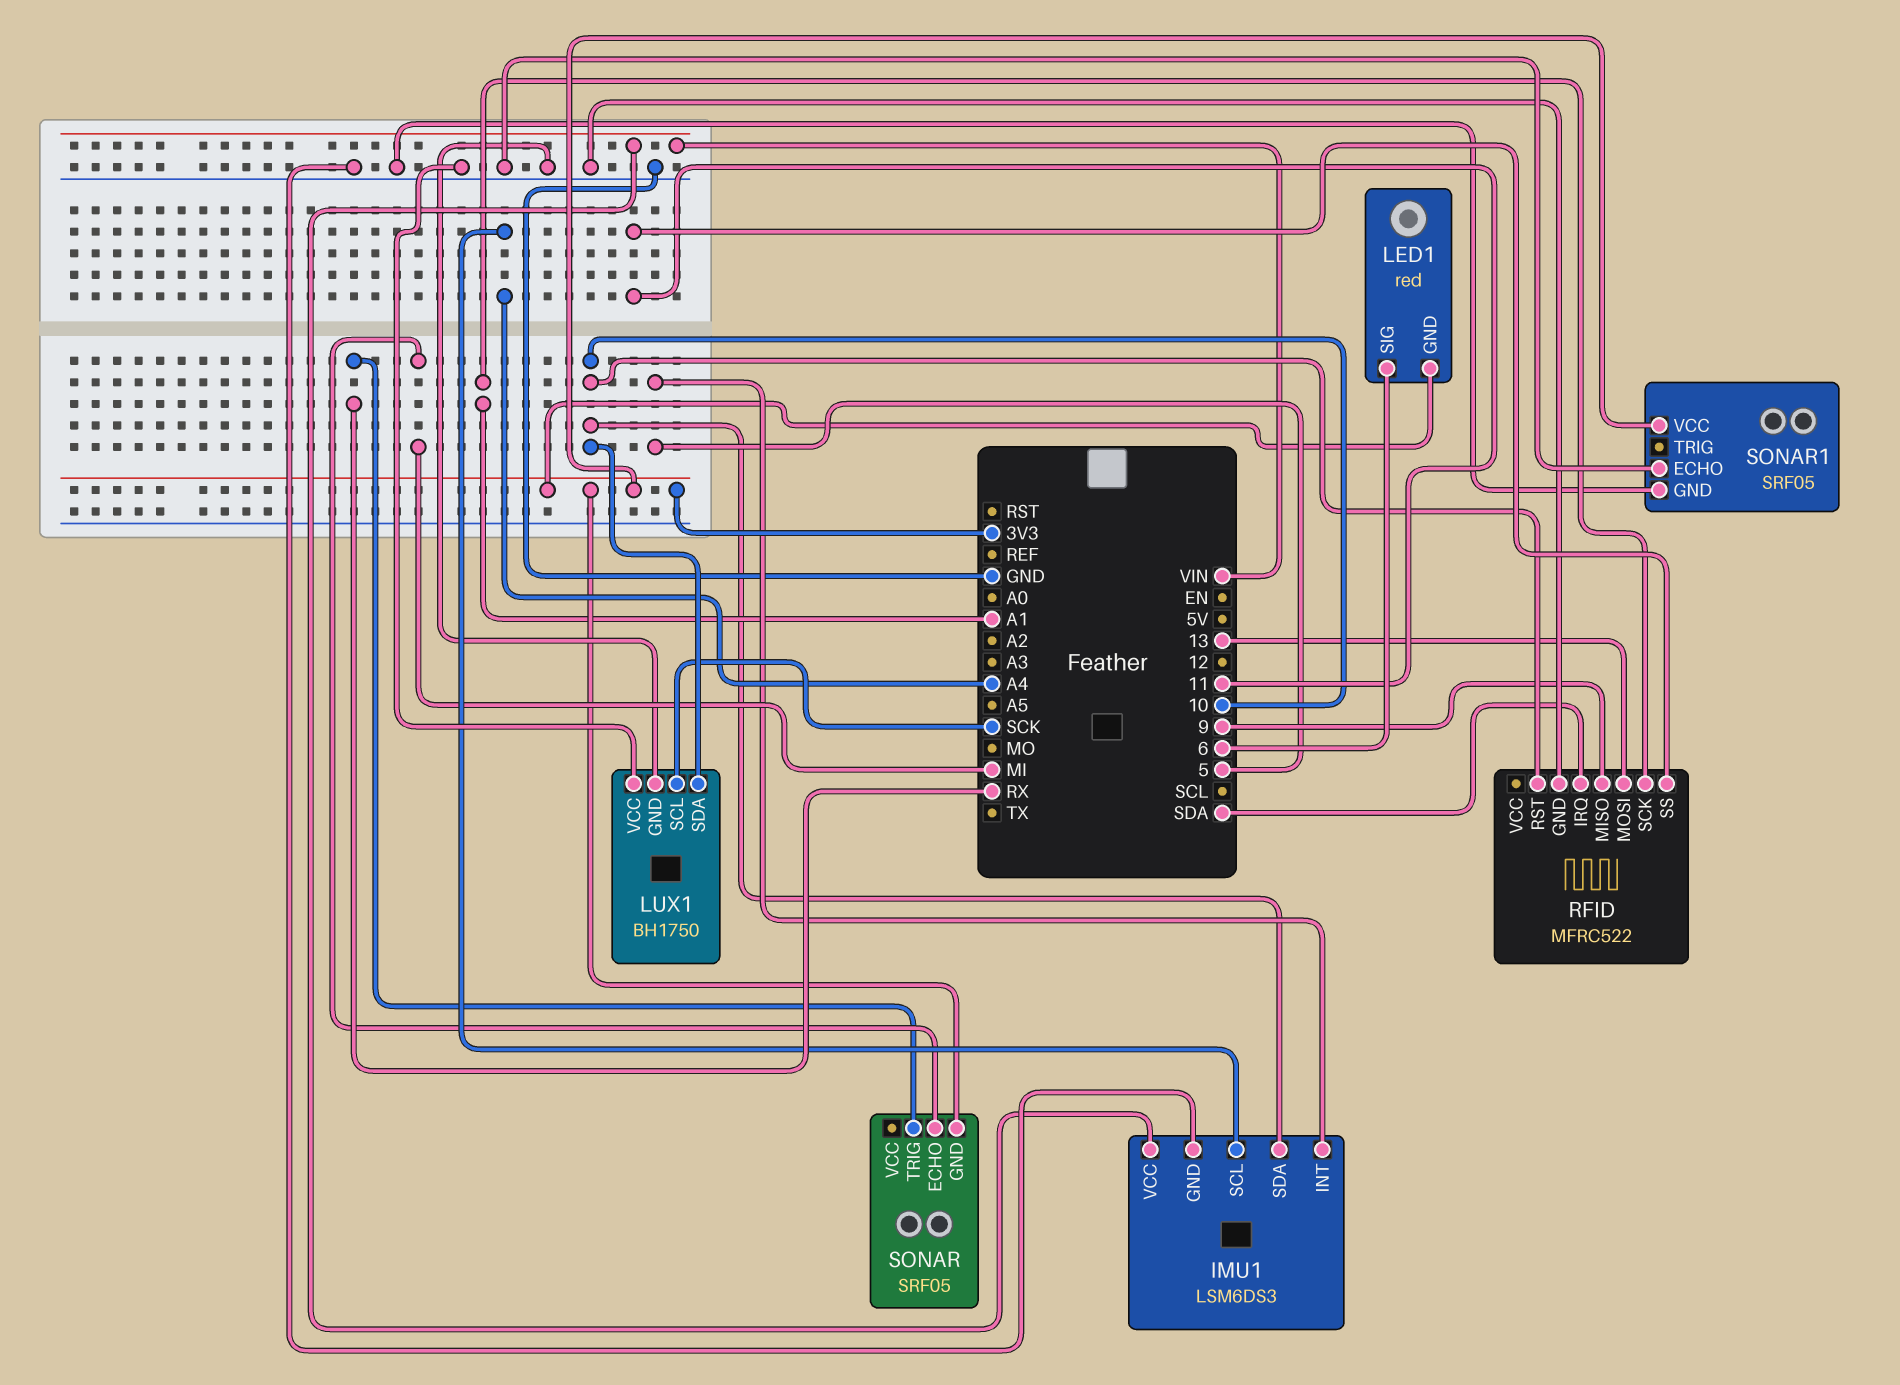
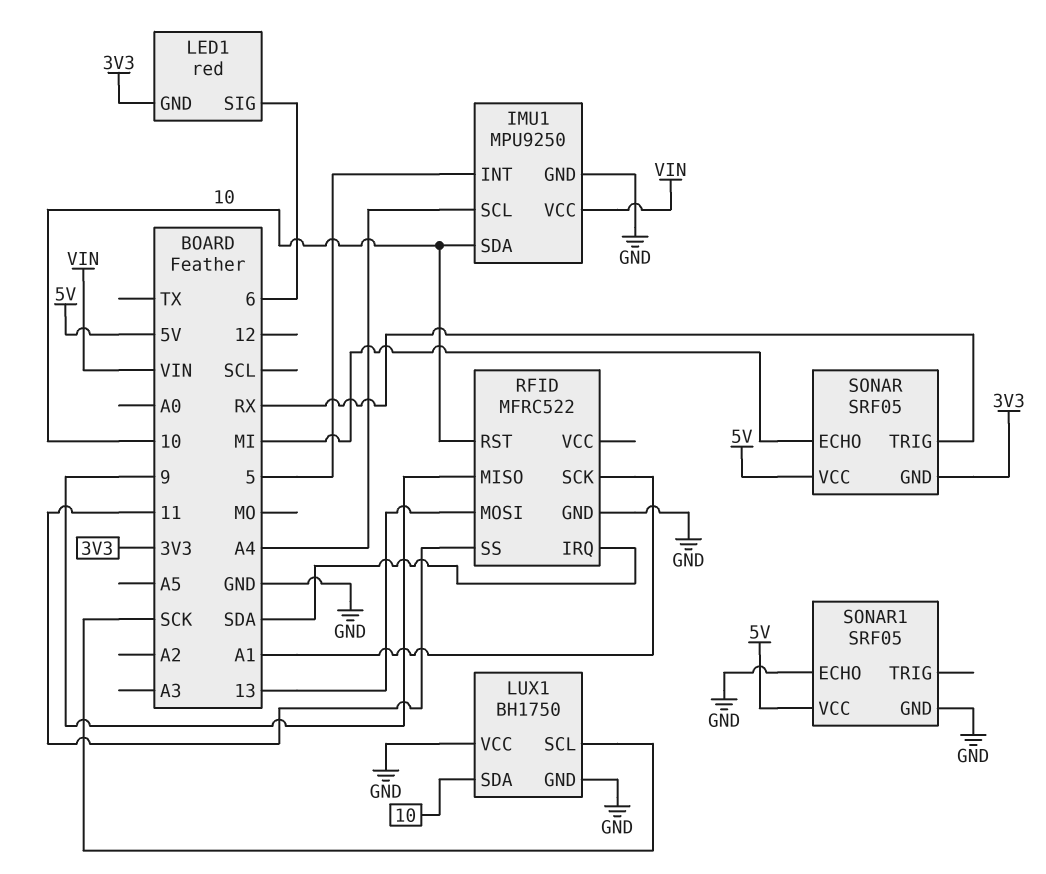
IMU1: LSM6DS3 -> MPU9250
SONAR pin VCC: none -> 5V
SONAR1 pin VCC: 3V3 -> 5V

